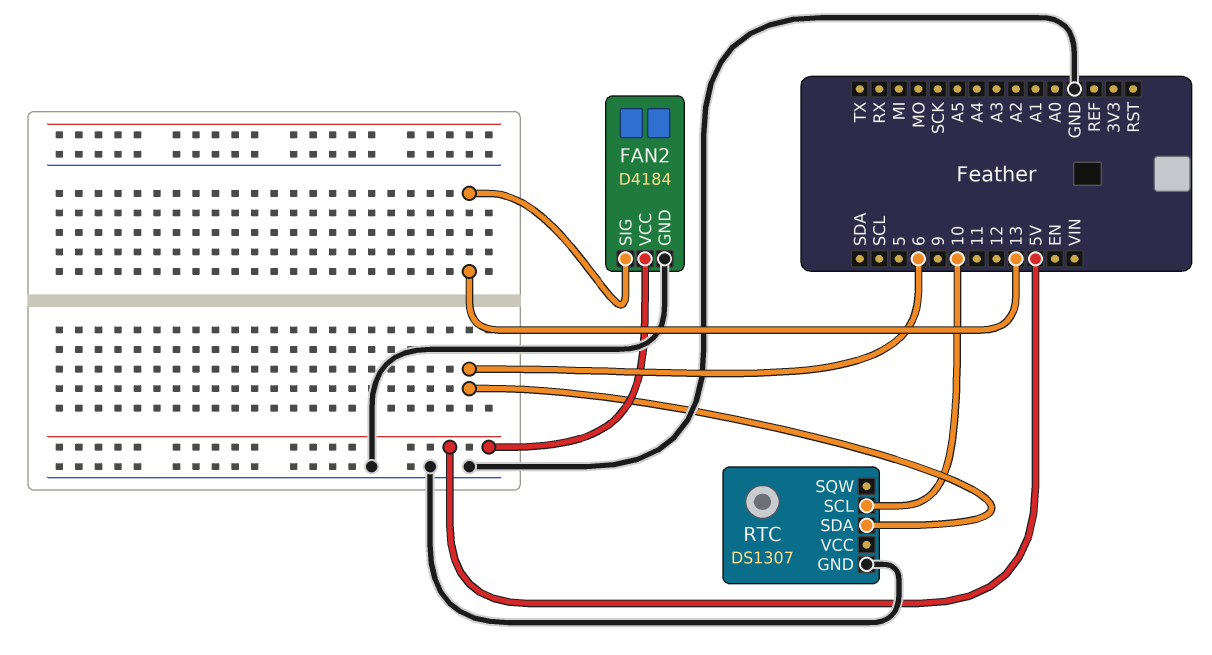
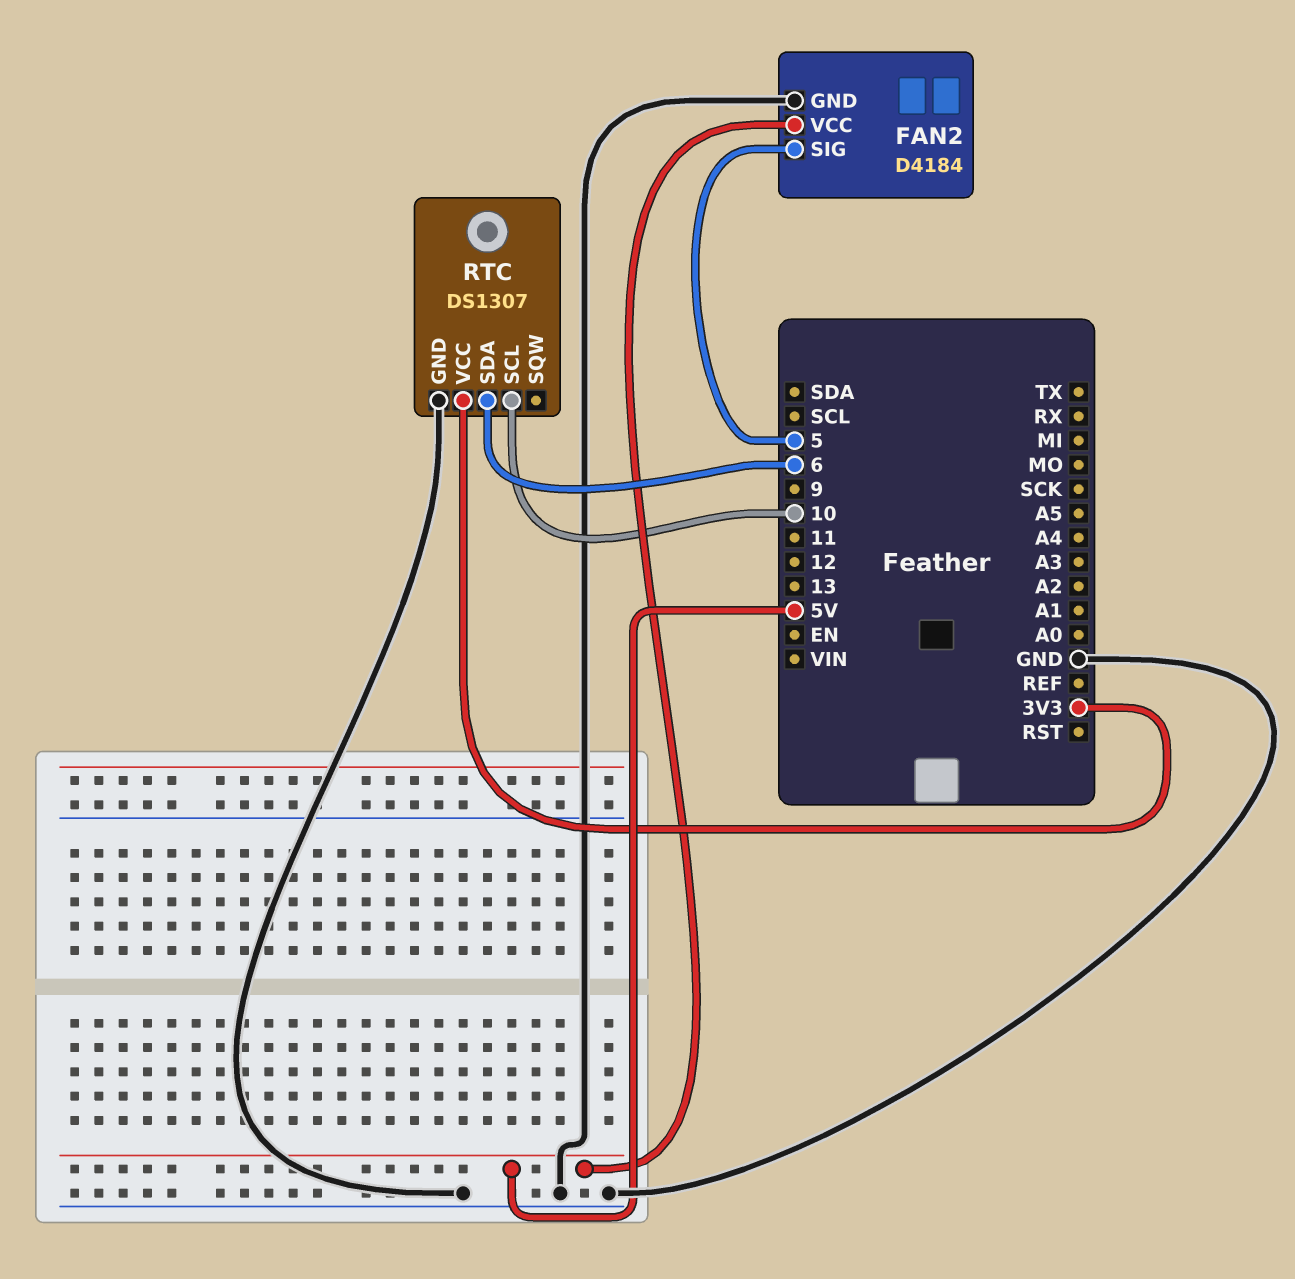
FAN2 pin SIG: 13 -> 5
RTC pin VCC: none -> 3V3

